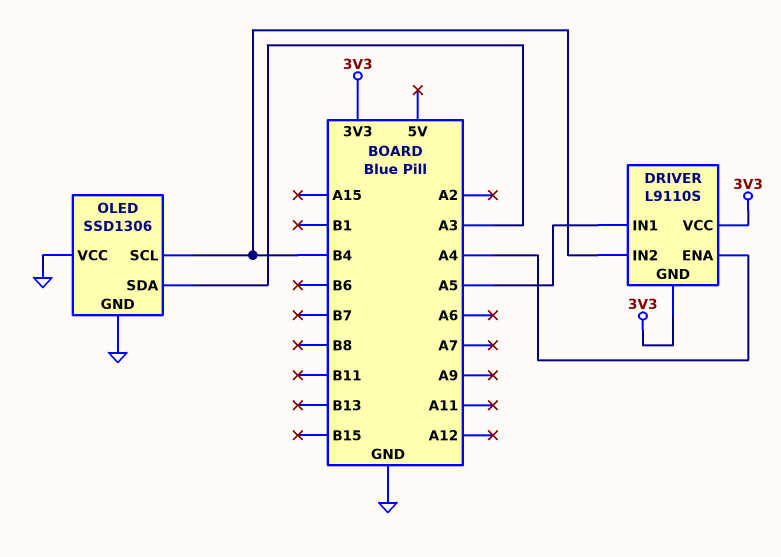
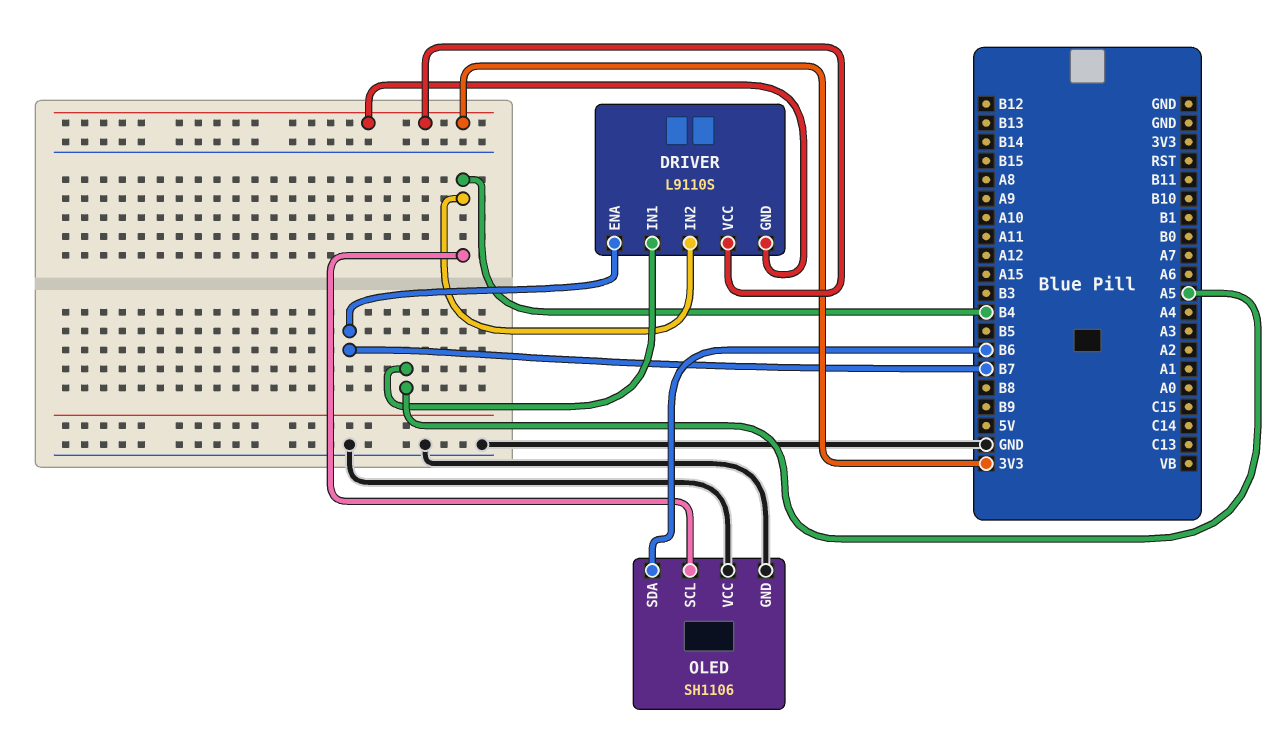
DRIVER pin ENA: A4 -> B7
OLED: SSD1306 -> SH1106
OLED pin SDA: A3 -> B6

